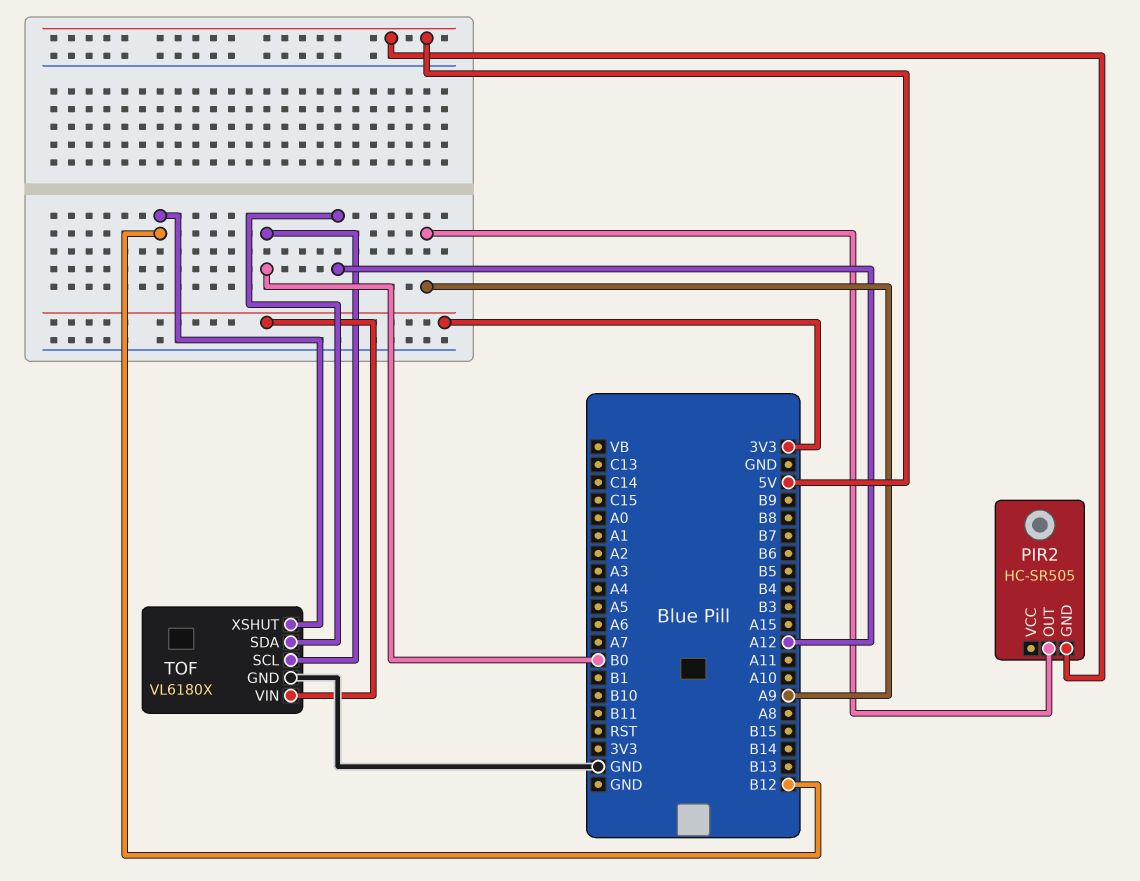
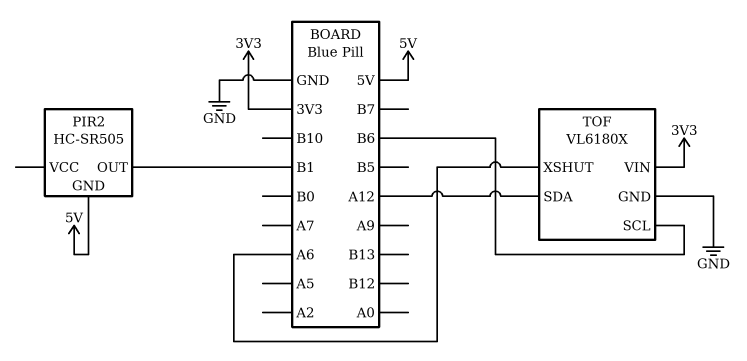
PIR2 pin OUT: A9 -> B1
TOF pin SCL: B0 -> B6
TOF pin XSHUT: B12 -> A6

